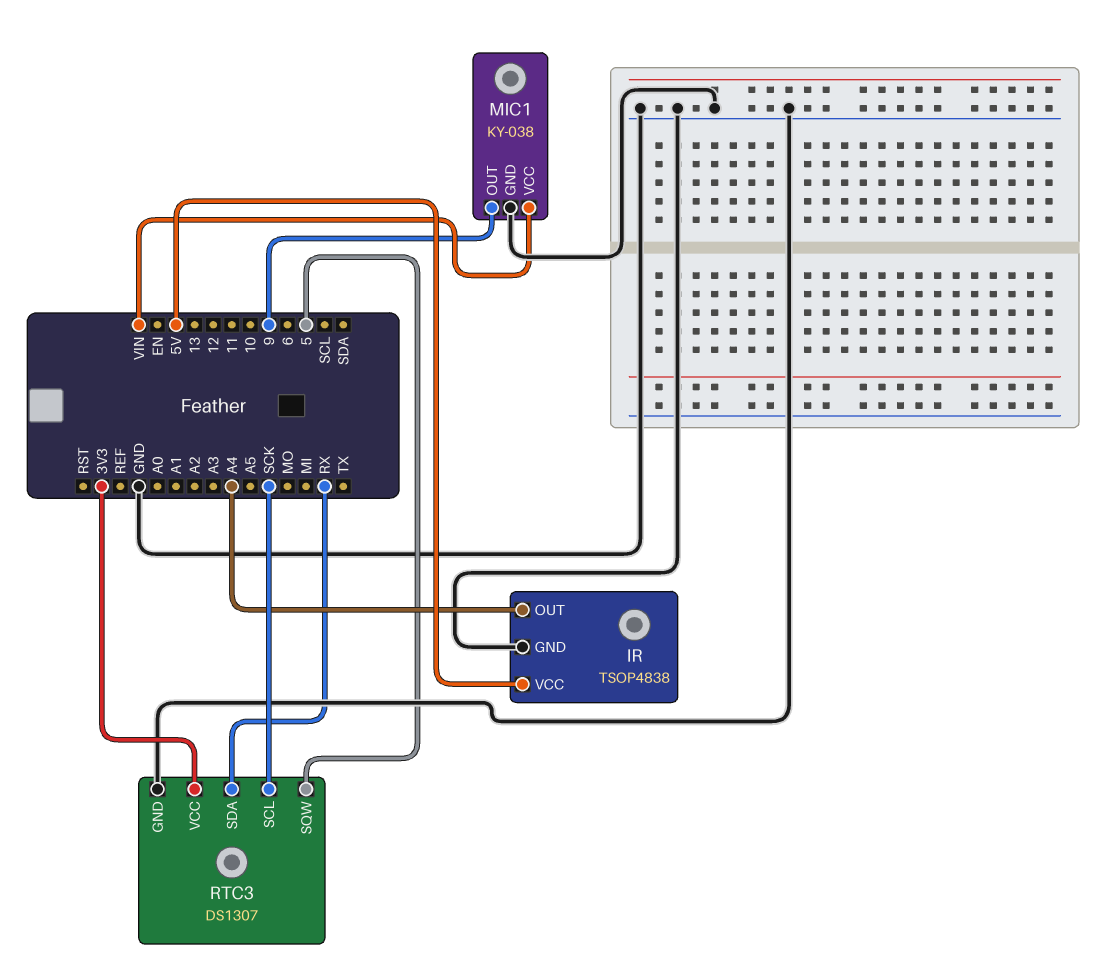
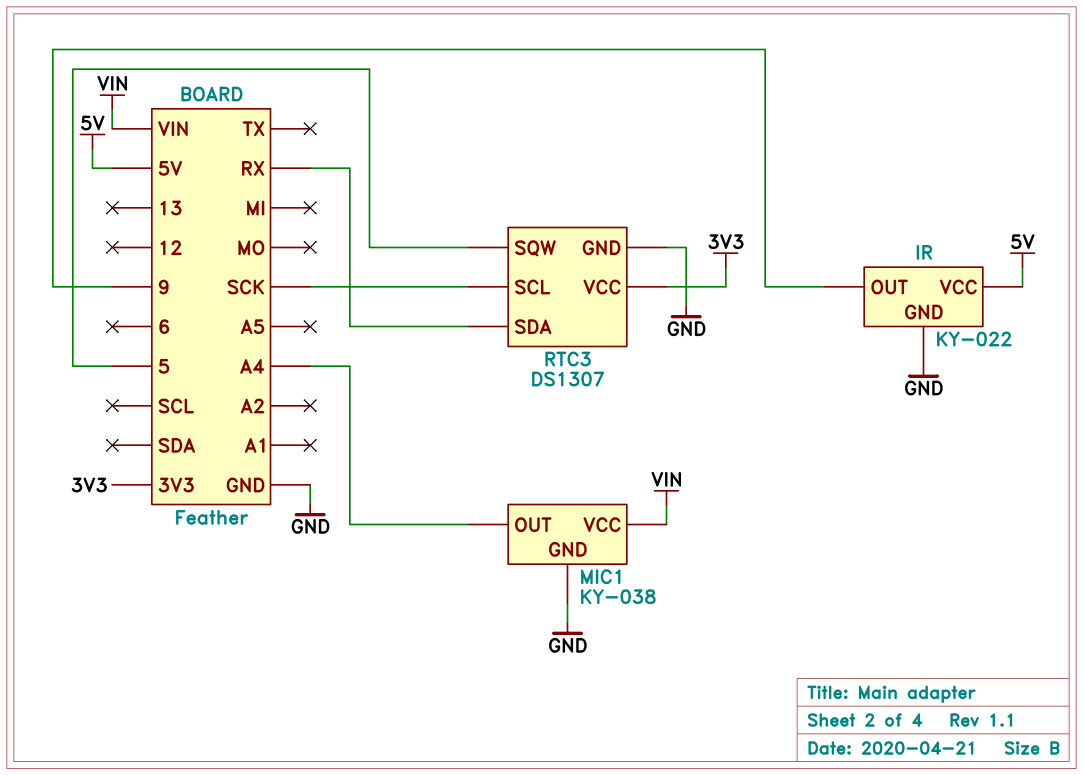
IR: TSOP4838 -> KY-022
IR pin OUT: A4 -> 9
MIC1 pin OUT: 9 -> A4

